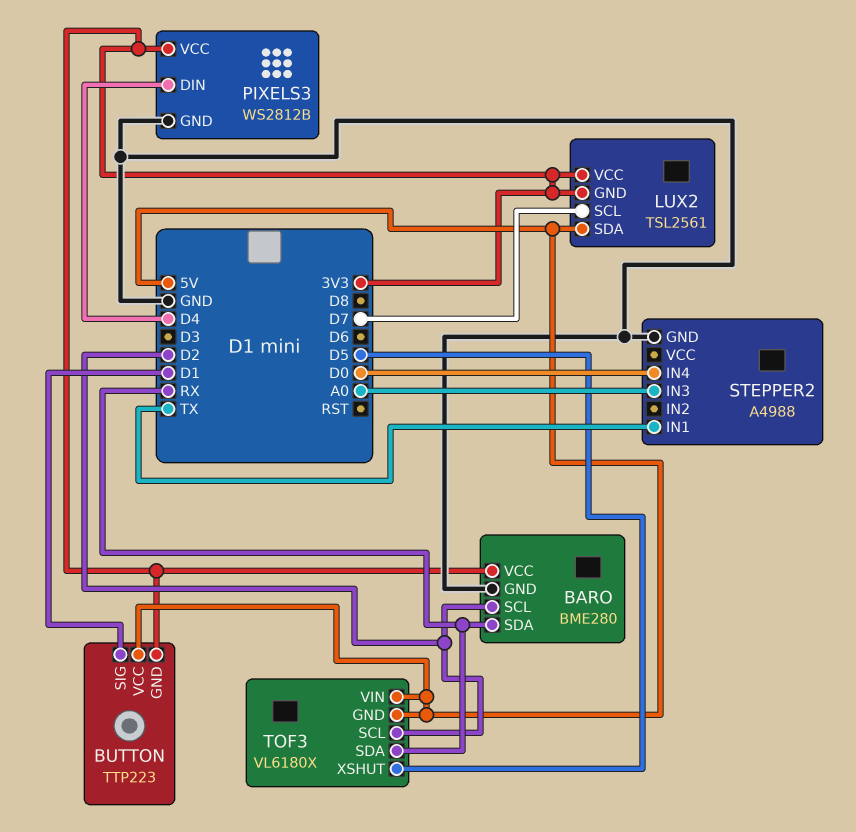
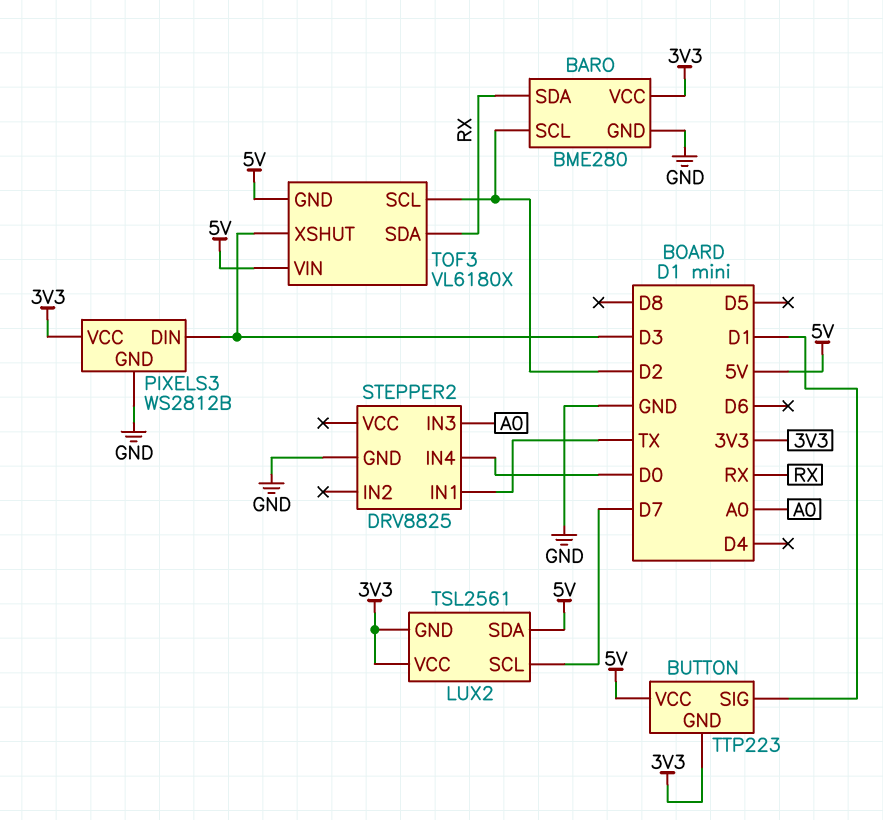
PIXELS3 pin DIN: D4 -> D3
STEPPER2: A4988 -> DRV8825
TOF3 pin XSHUT: D5 -> D3

